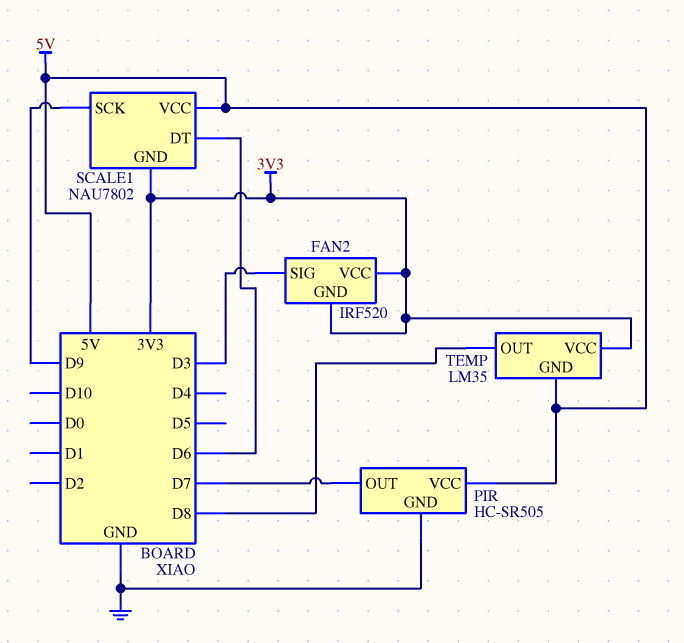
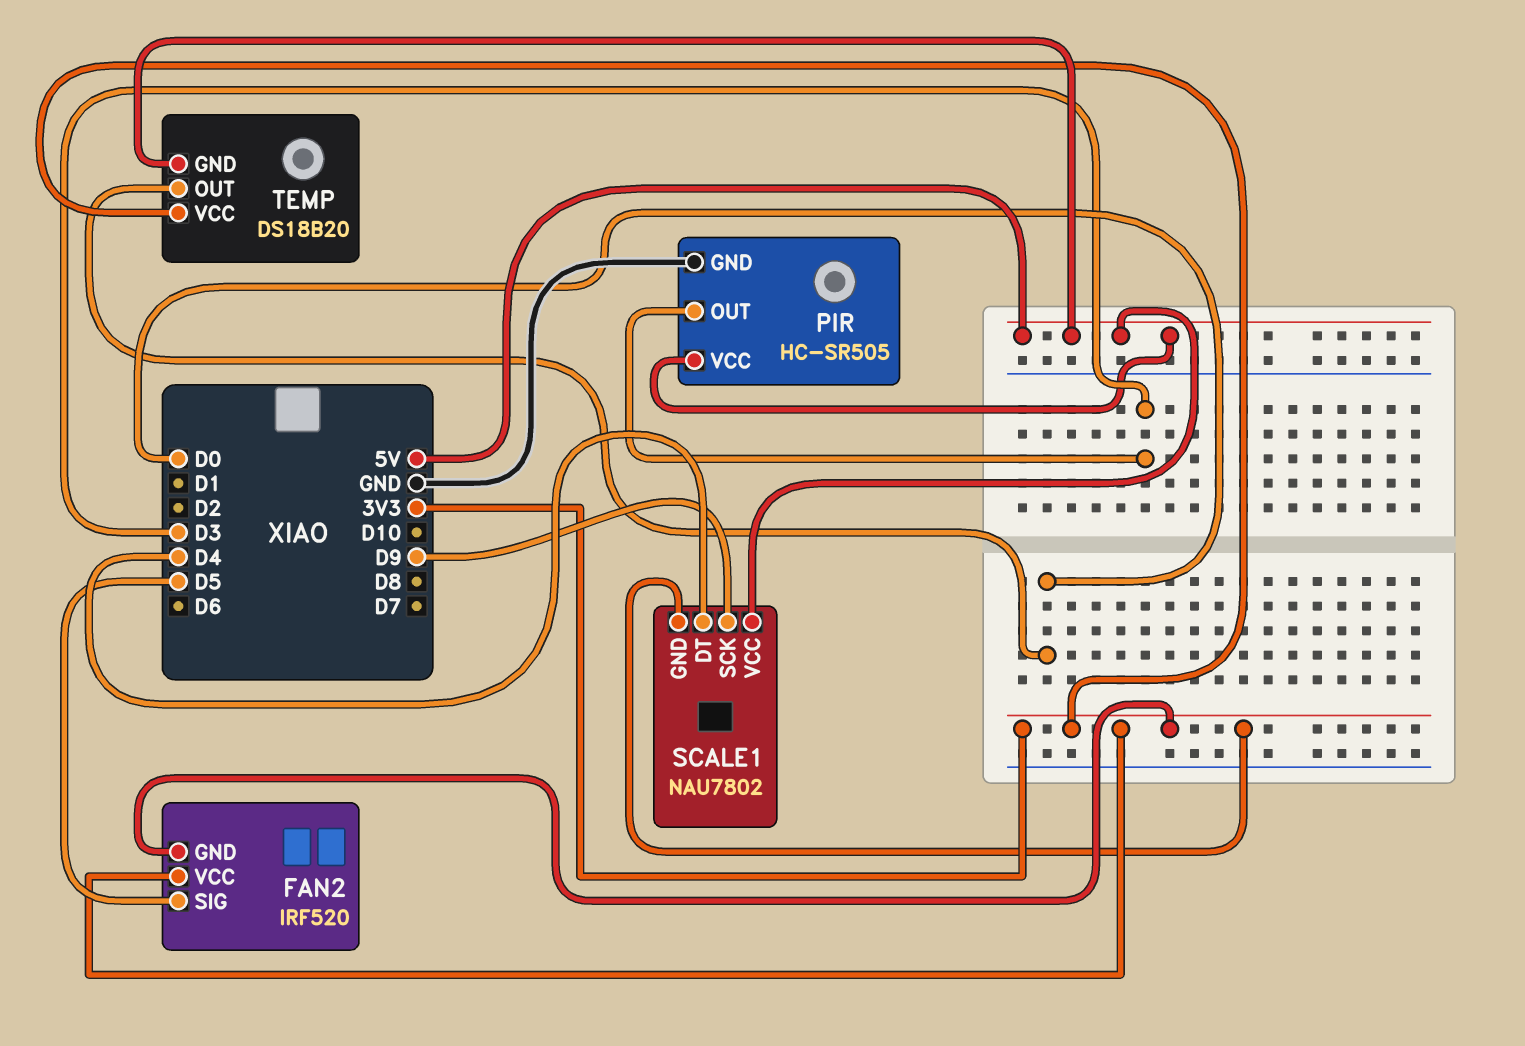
FAN2 pin SIG: D3 -> D5
PIR pin OUT: D7 -> D3
SCALE1 pin DT: D6 -> D4
TEMP: LM35 -> DS18B20
TEMP pin OUT: D8 -> D0

